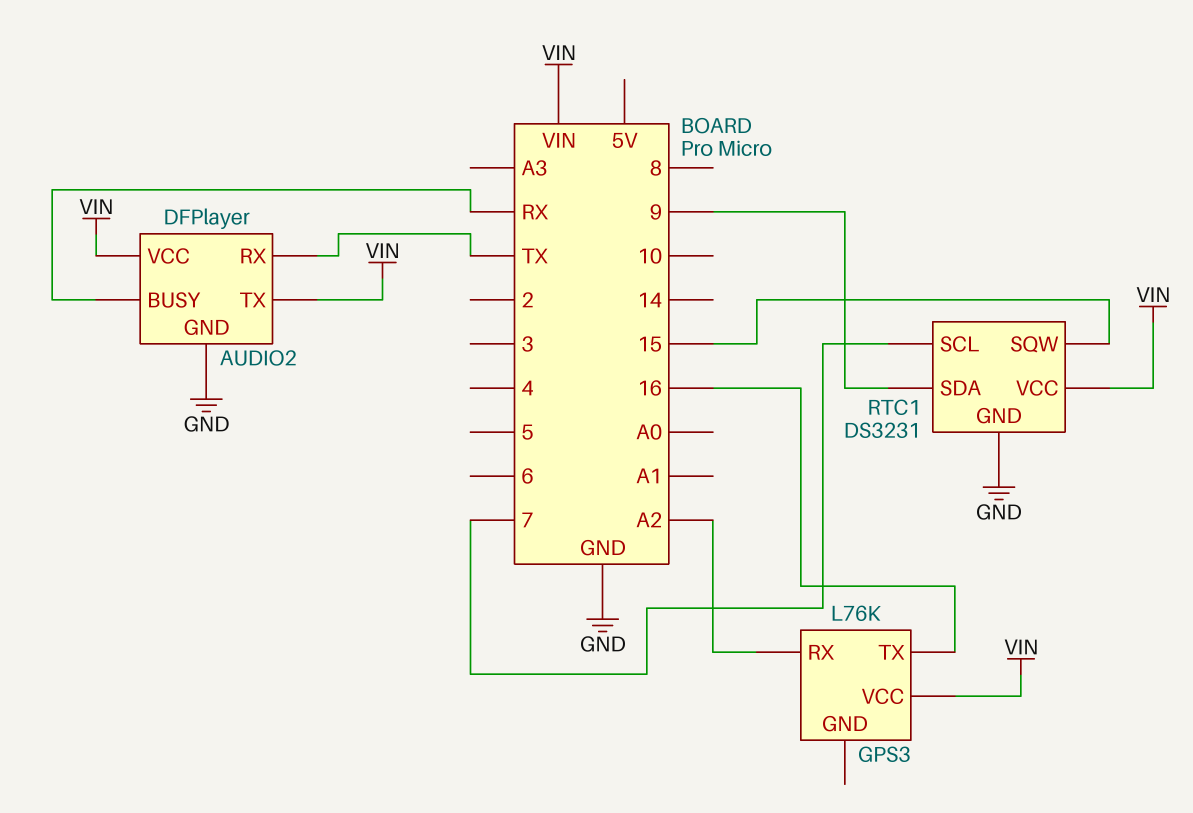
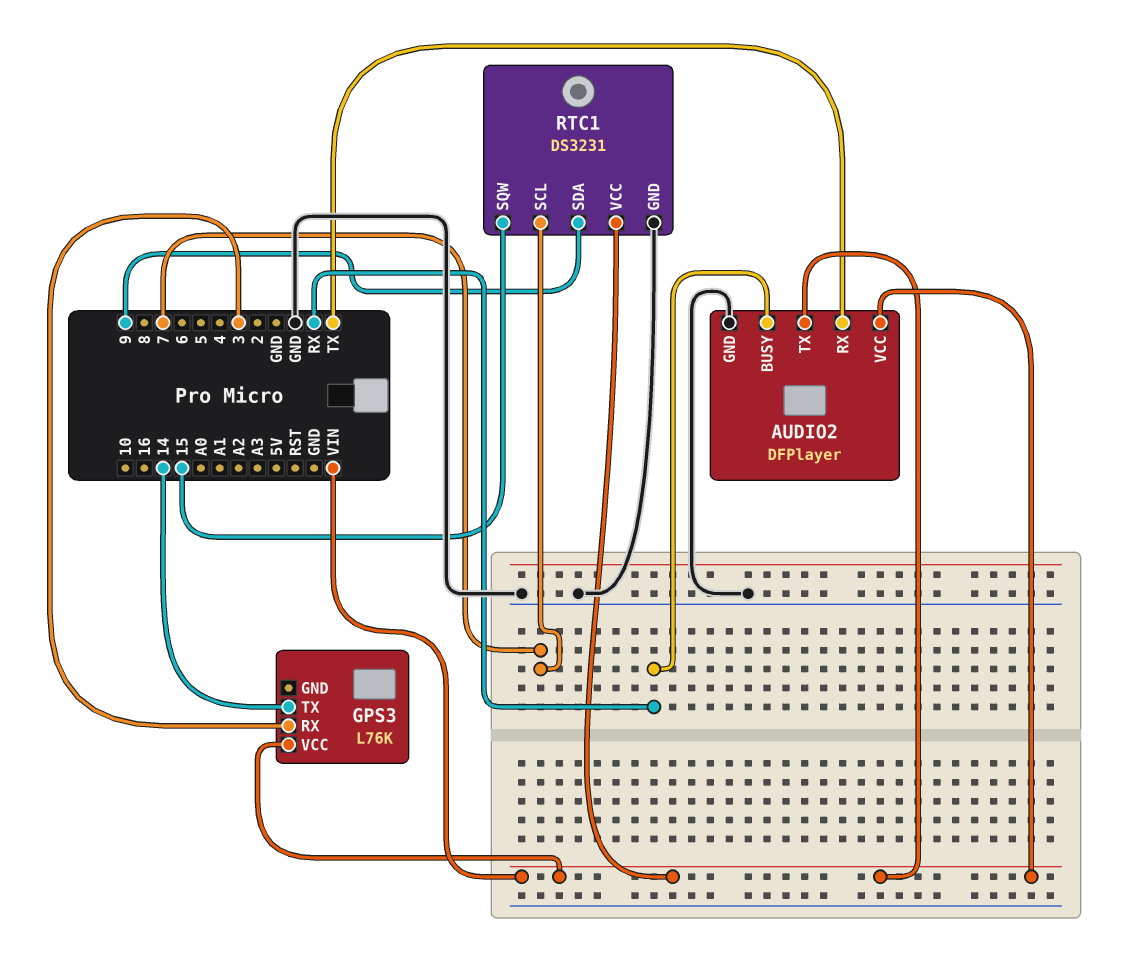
GPS3 pin RX: A2 -> 3
GPS3 pin TX: 16 -> 14

